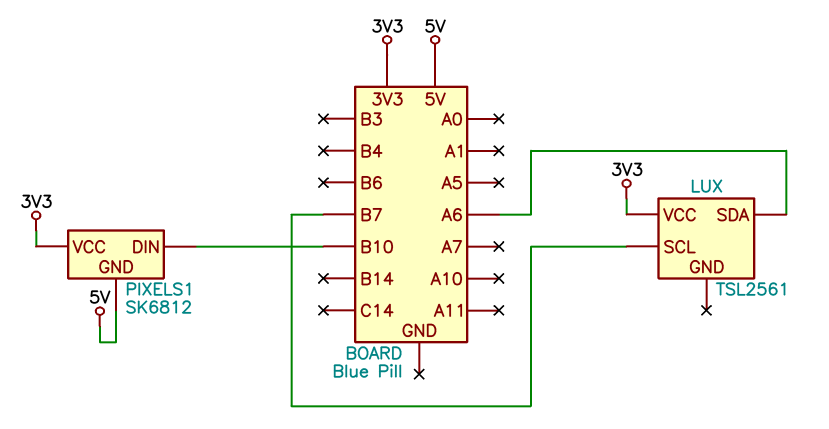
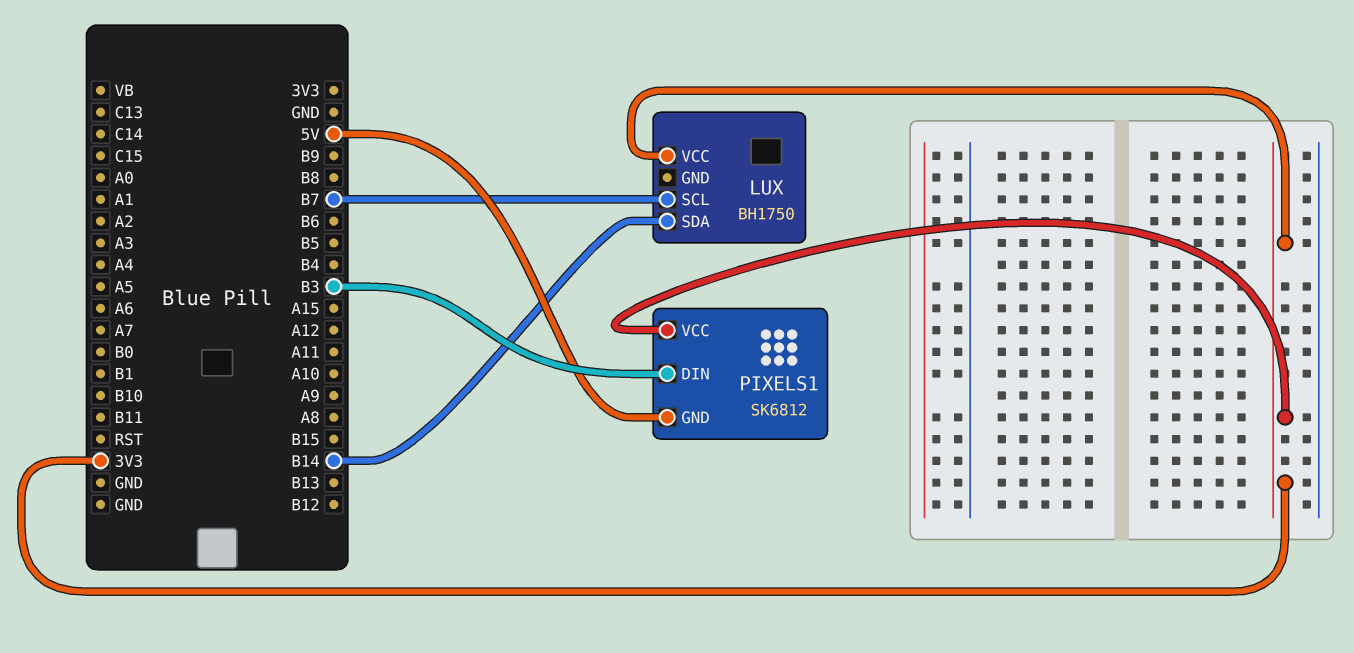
LUX: TSL2561 -> BH1750
LUX pin SDA: A6 -> B14
PIXELS1 pin DIN: B10 -> B3

